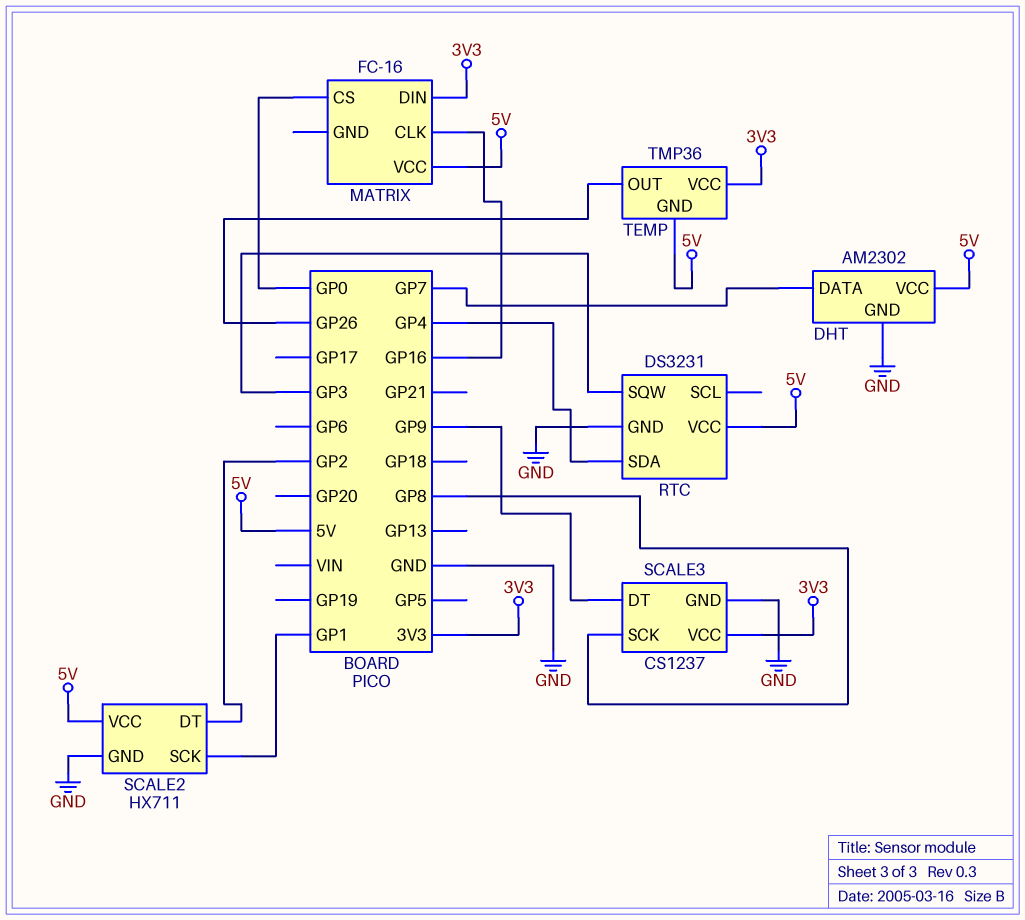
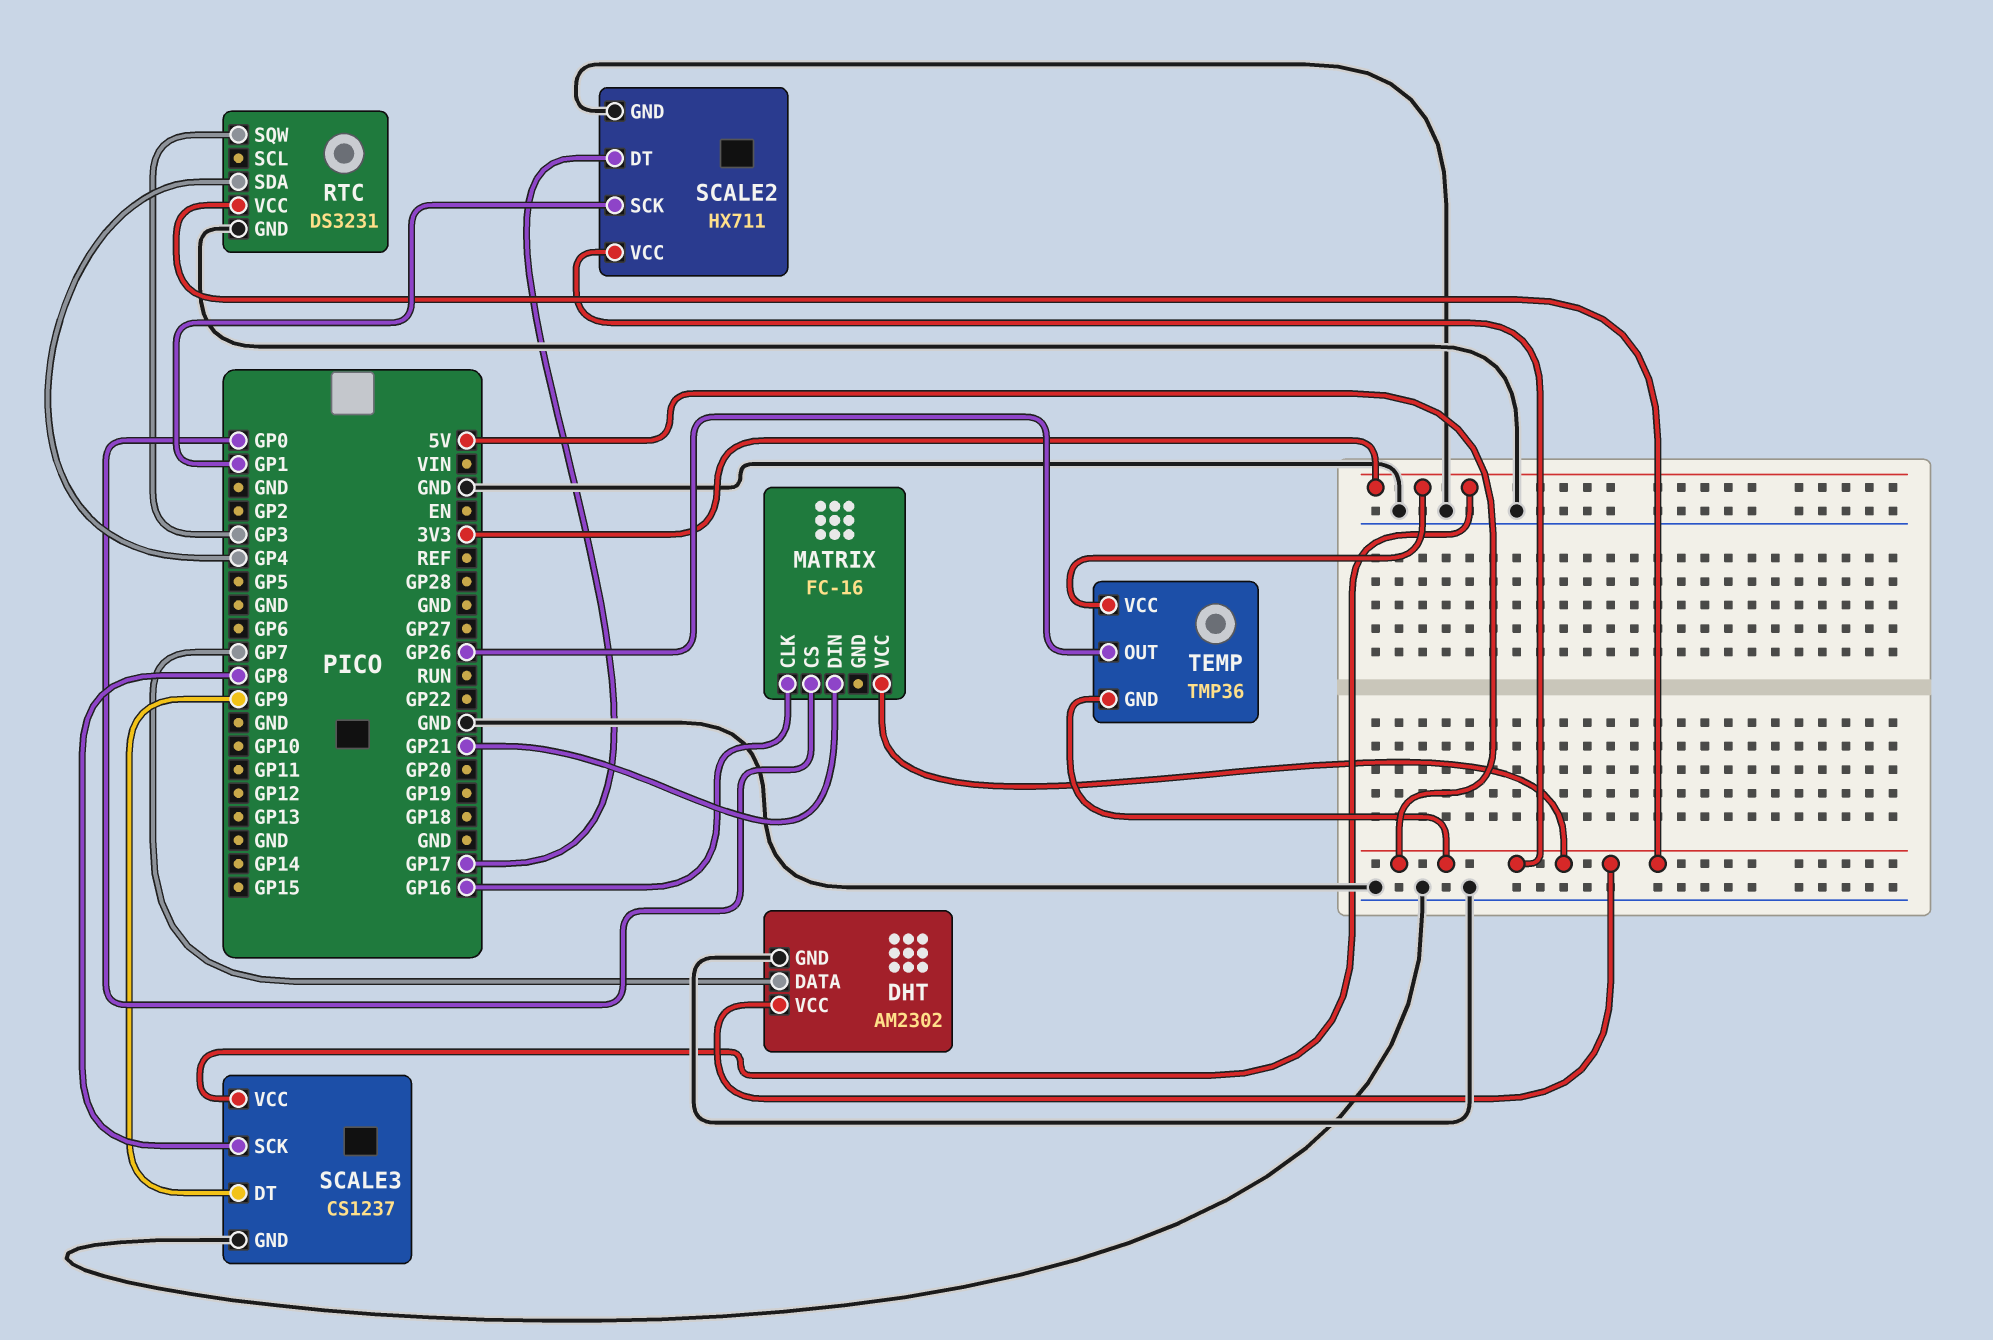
MATRIX pin DIN: 3V3 -> GP21
SCALE2 pin DT: GP2 -> GP17

